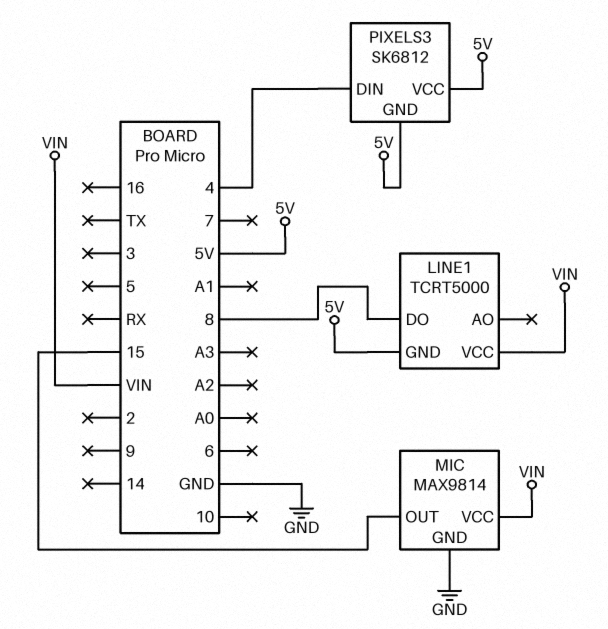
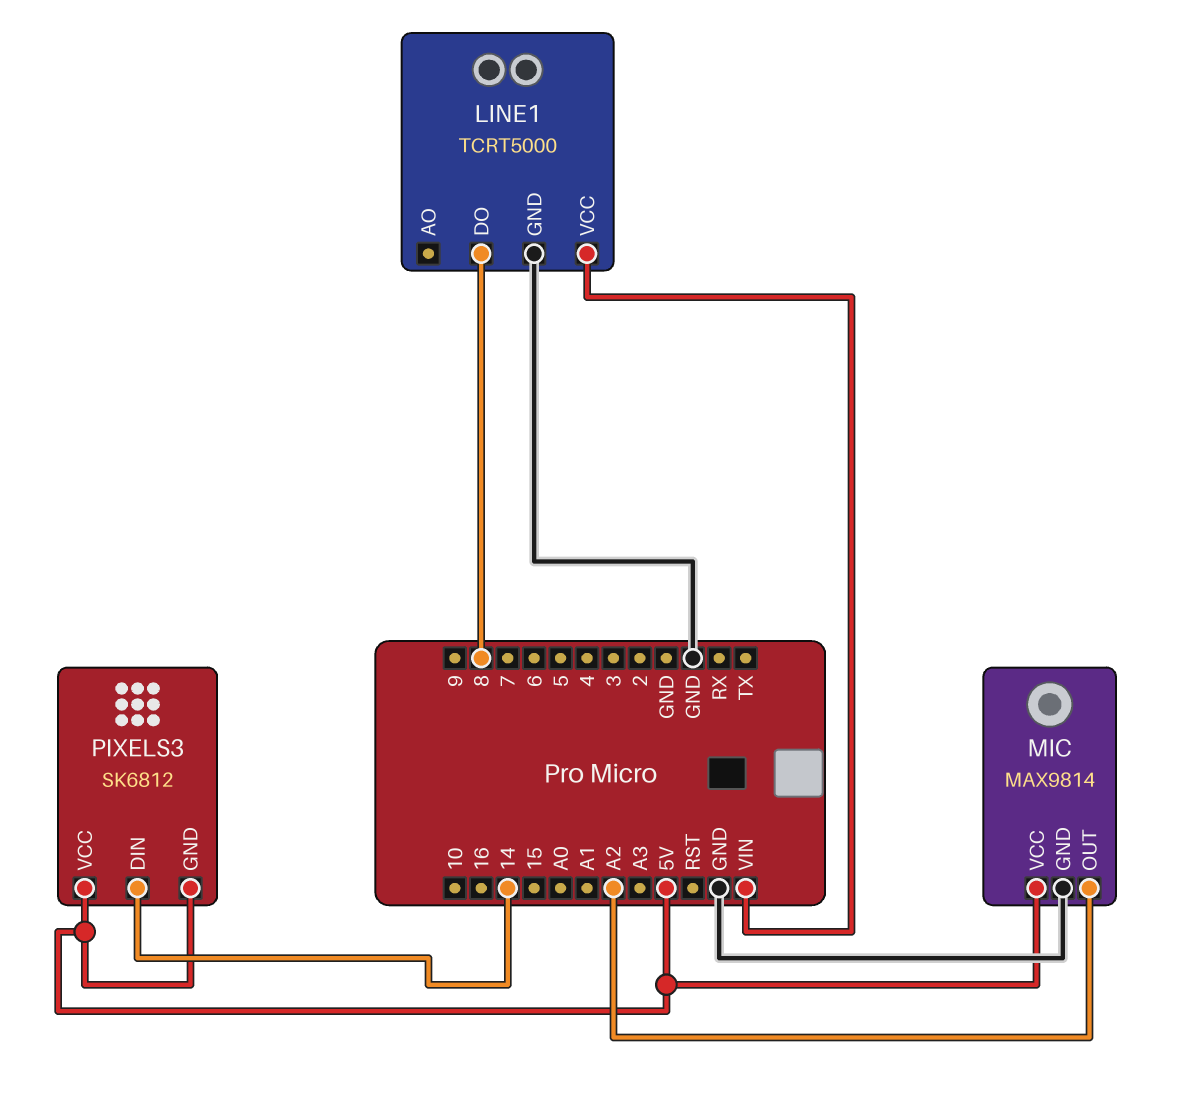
LINE1 pin GND: 5V -> GND
MIC pin OUT: 15 -> A2
MIC pin VCC: VIN -> 5V
PIXELS3 pin DIN: 4 -> 14

